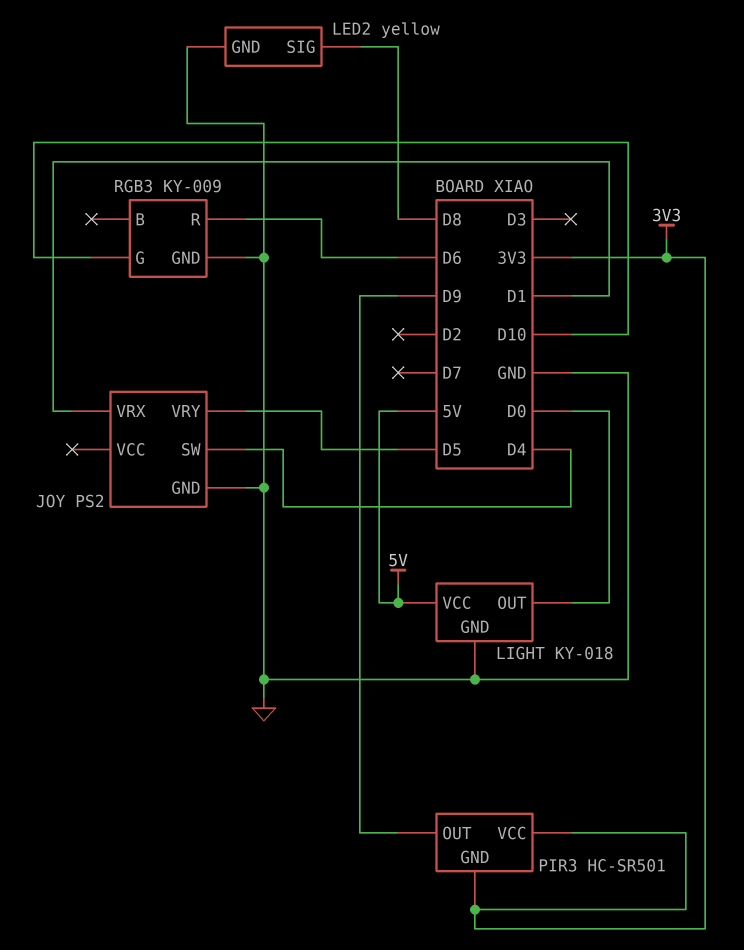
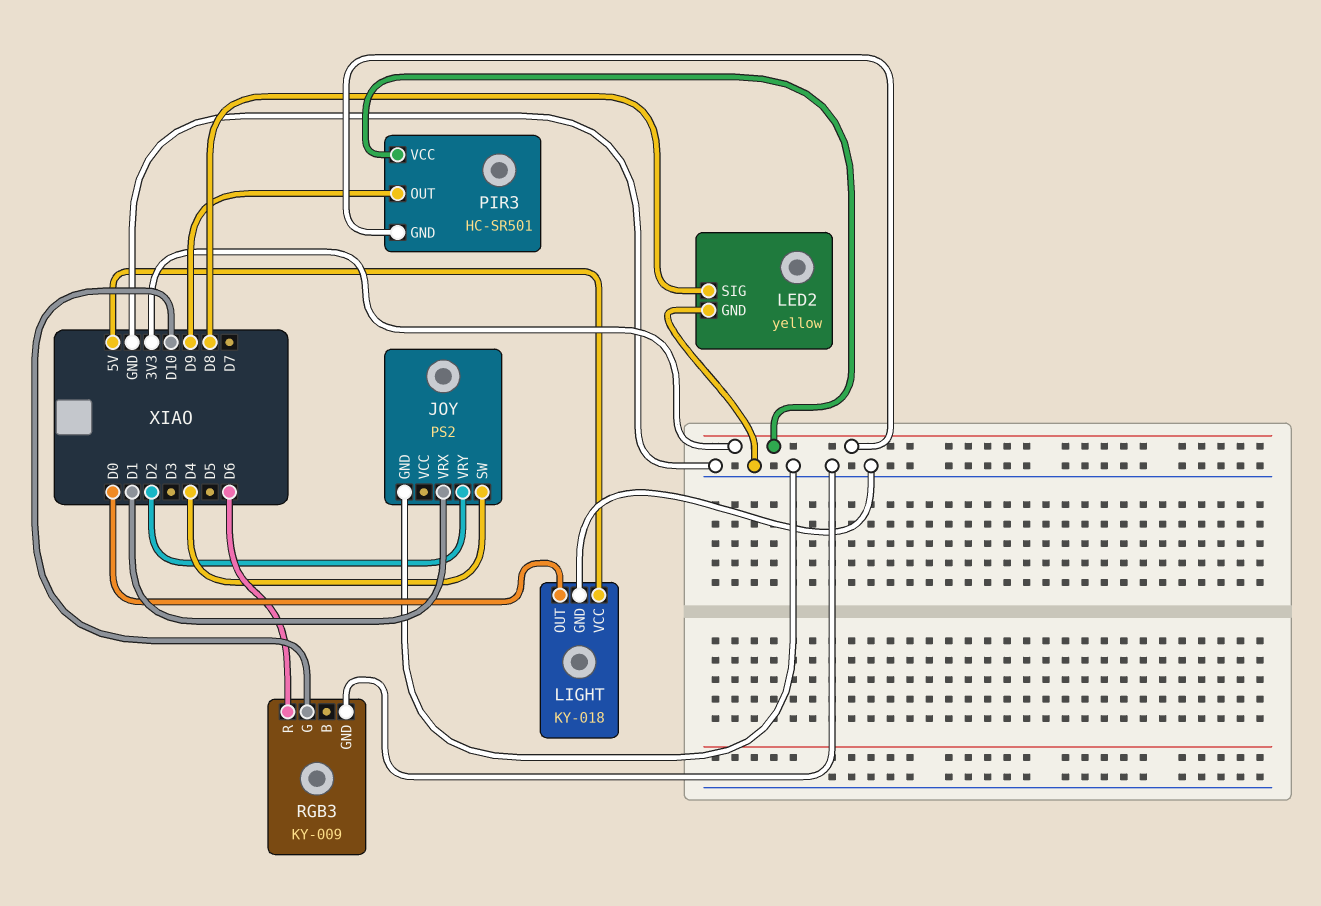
JOY pin VRY: D5 -> D2

